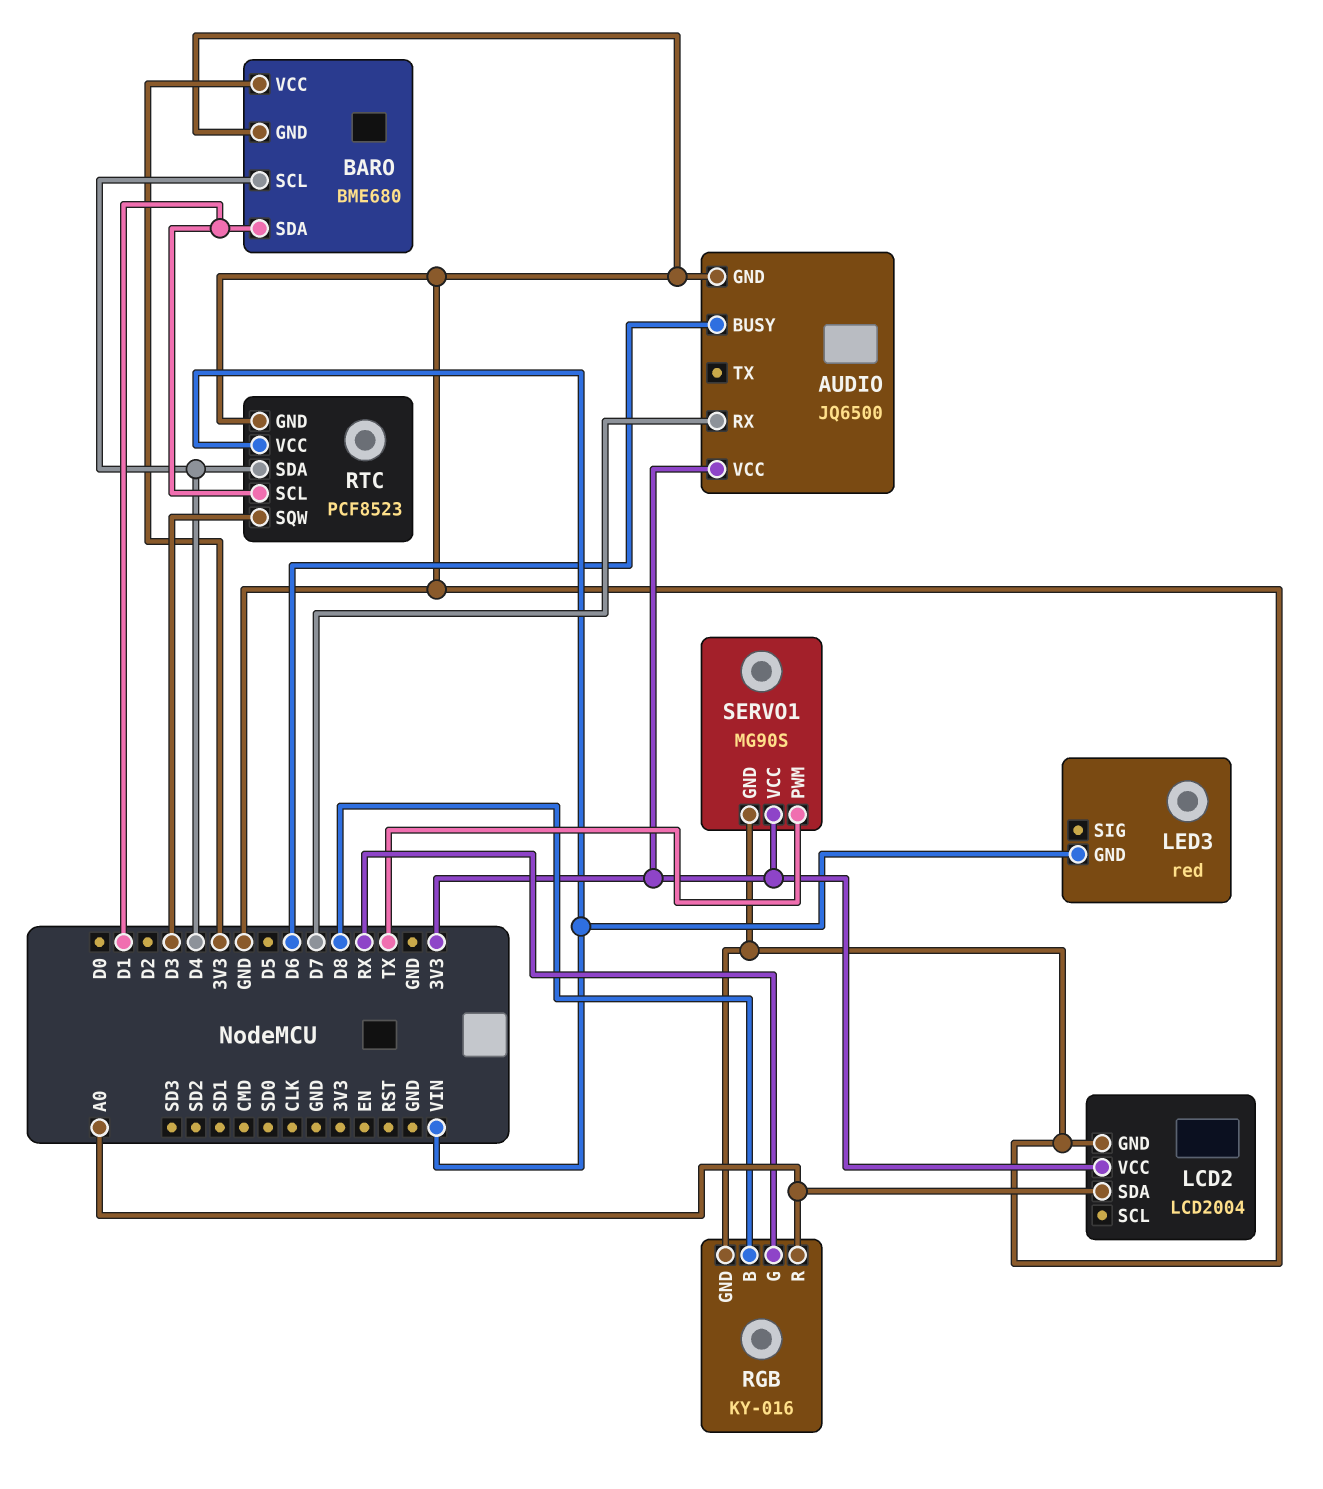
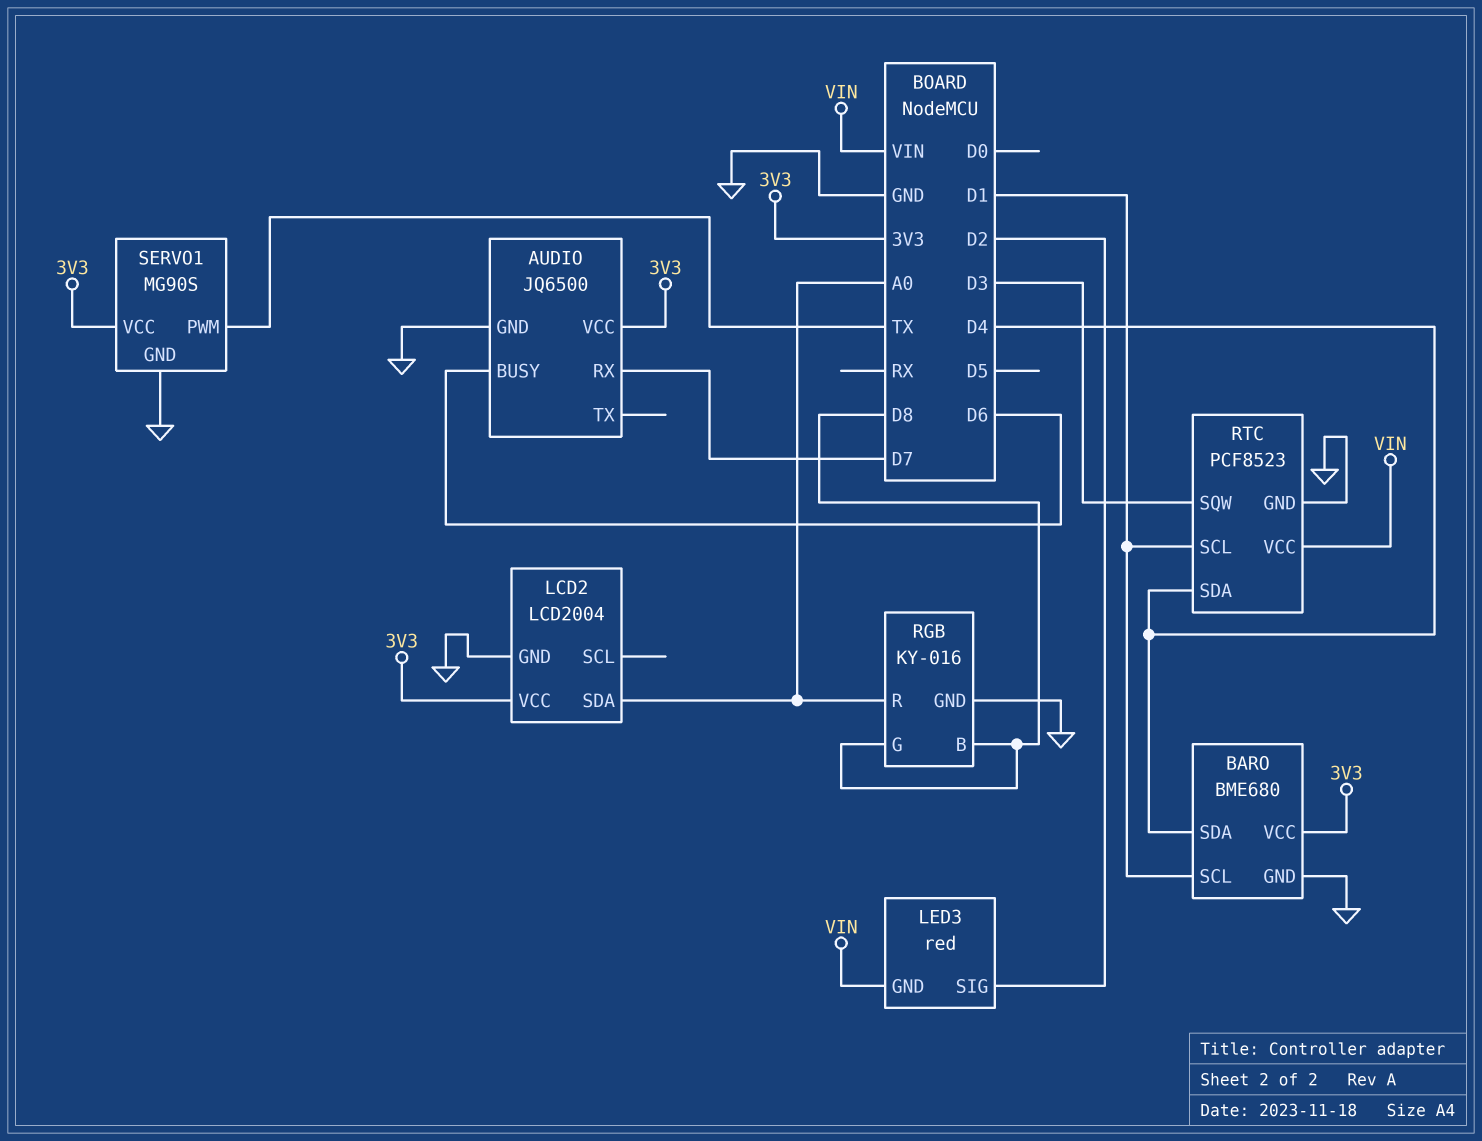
BARO pin SCL: D4 -> D1
BARO pin SDA: D1 -> D4
LED3 pin SIG: none -> D2
RGB pin G: RX -> D8

